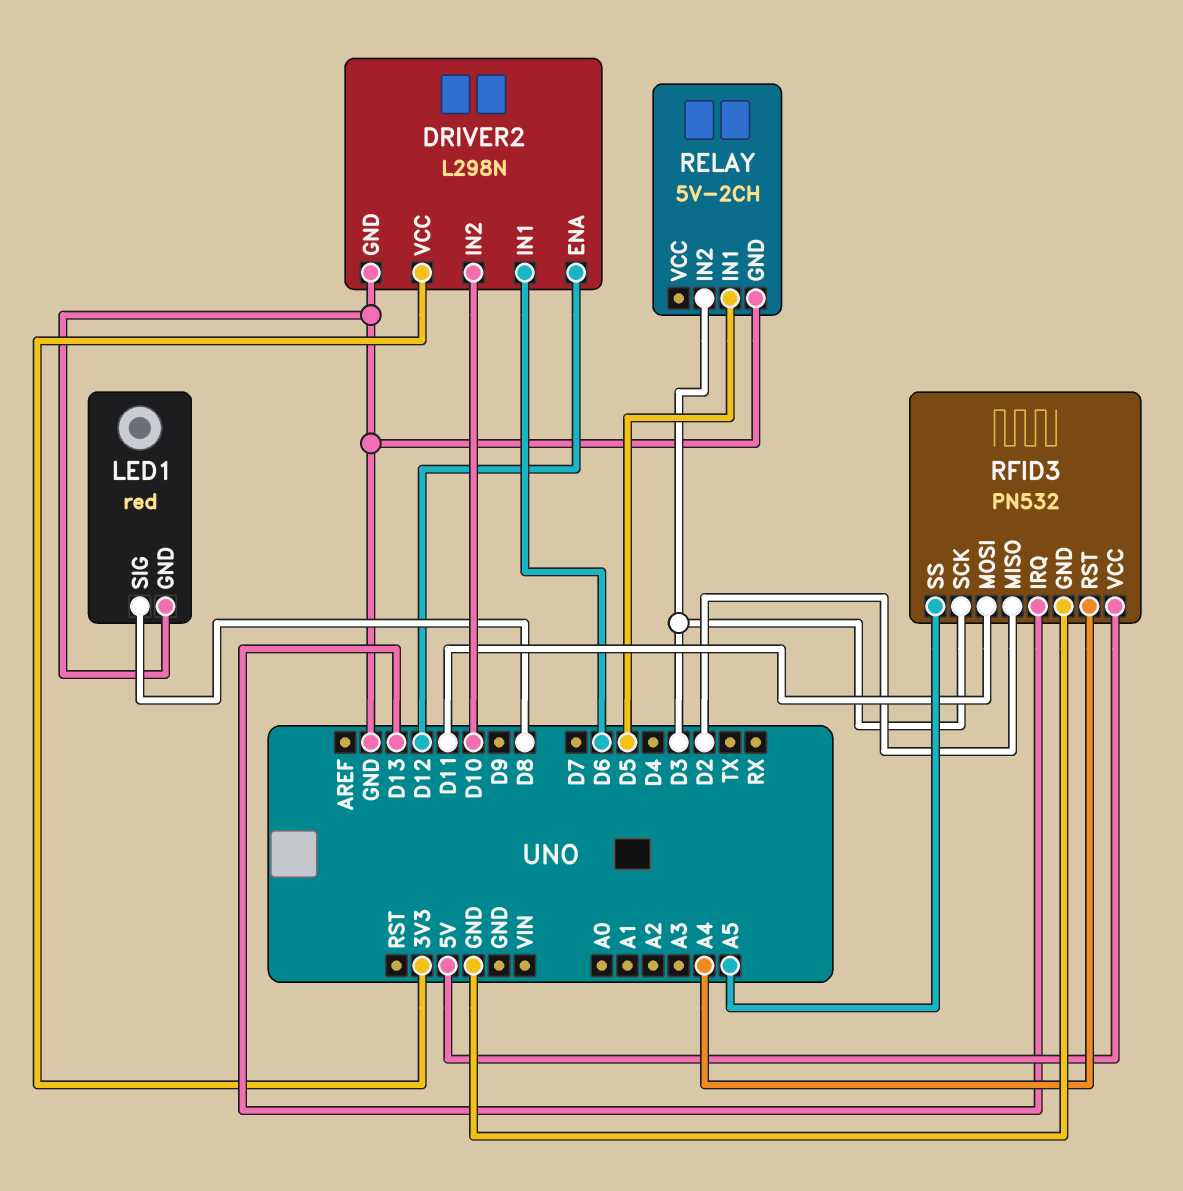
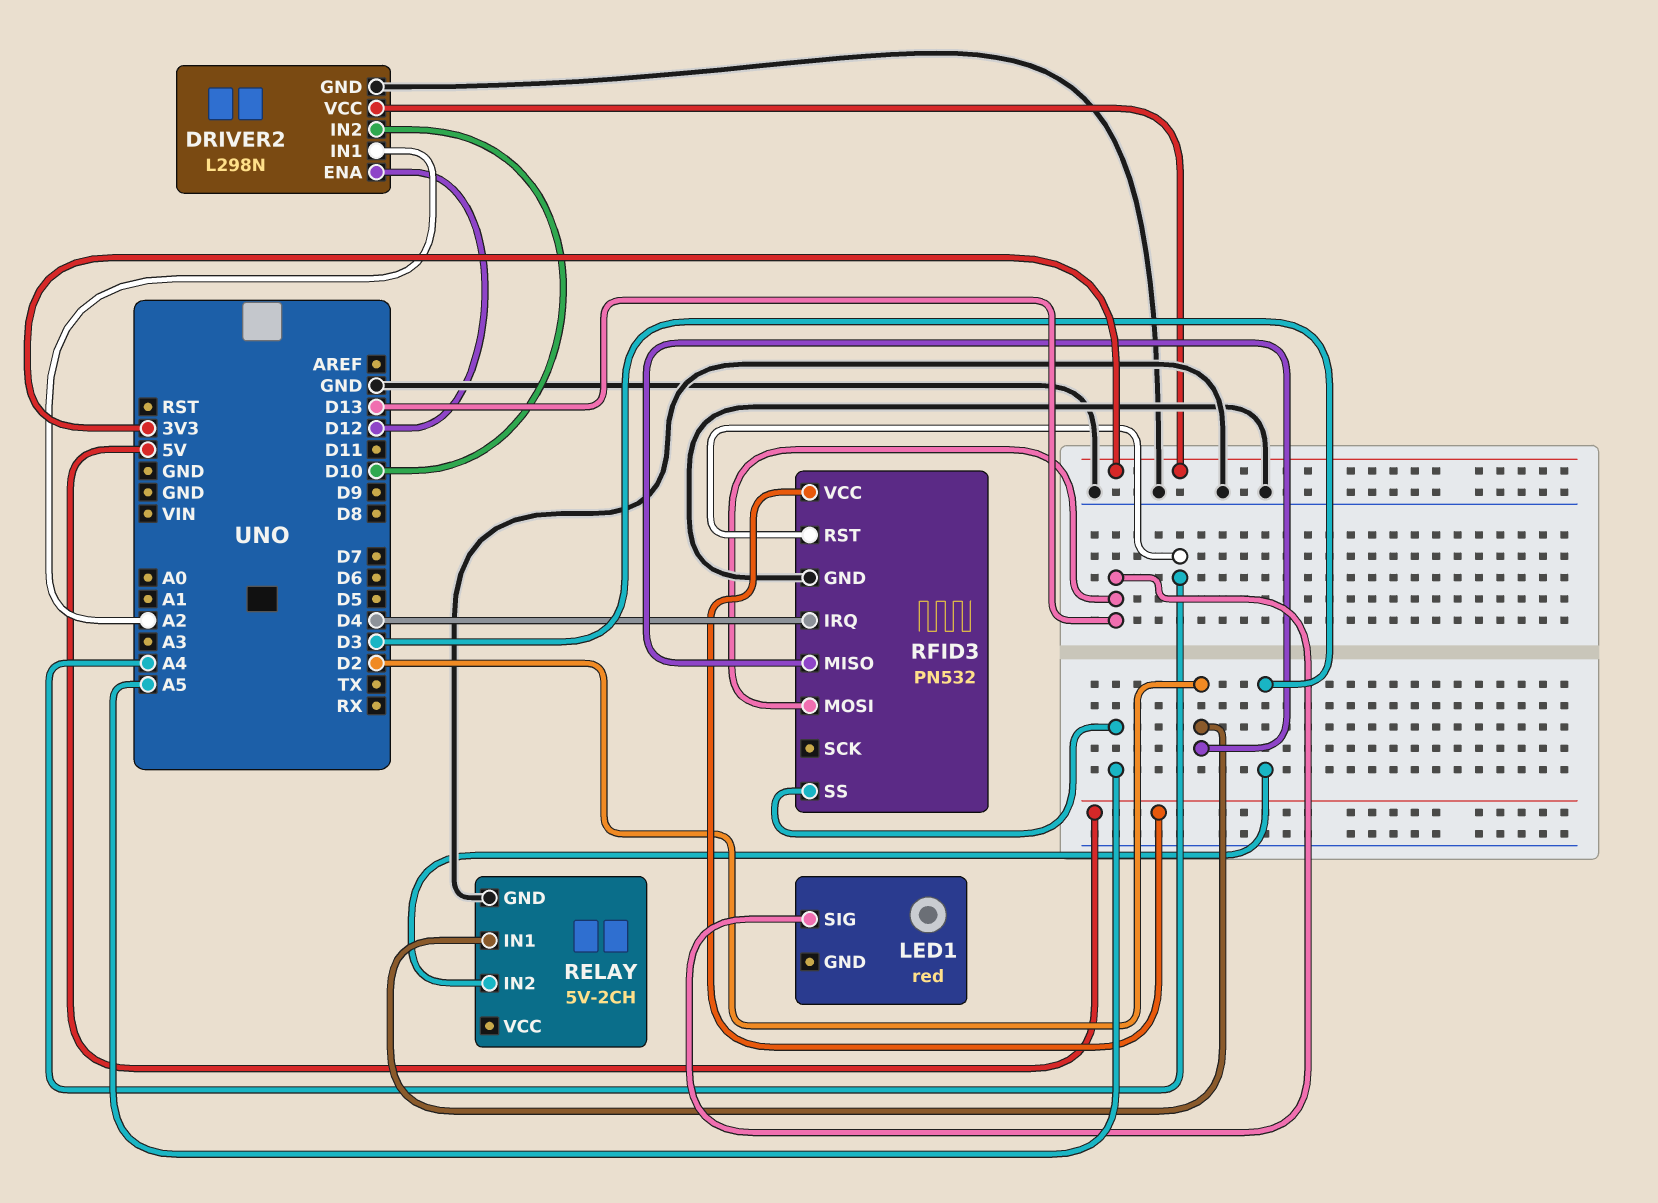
DRIVER2 pin IN1: D6 -> A2
LED1 pin GND: GND -> none
LED1 pin SIG: D8 -> D13
RELAY pin IN1: D5 -> D2
RFID3 pin IRQ: D13 -> D4
RFID3 pin MOSI: D11 -> D13
RFID3 pin SCK: D3 -> none

